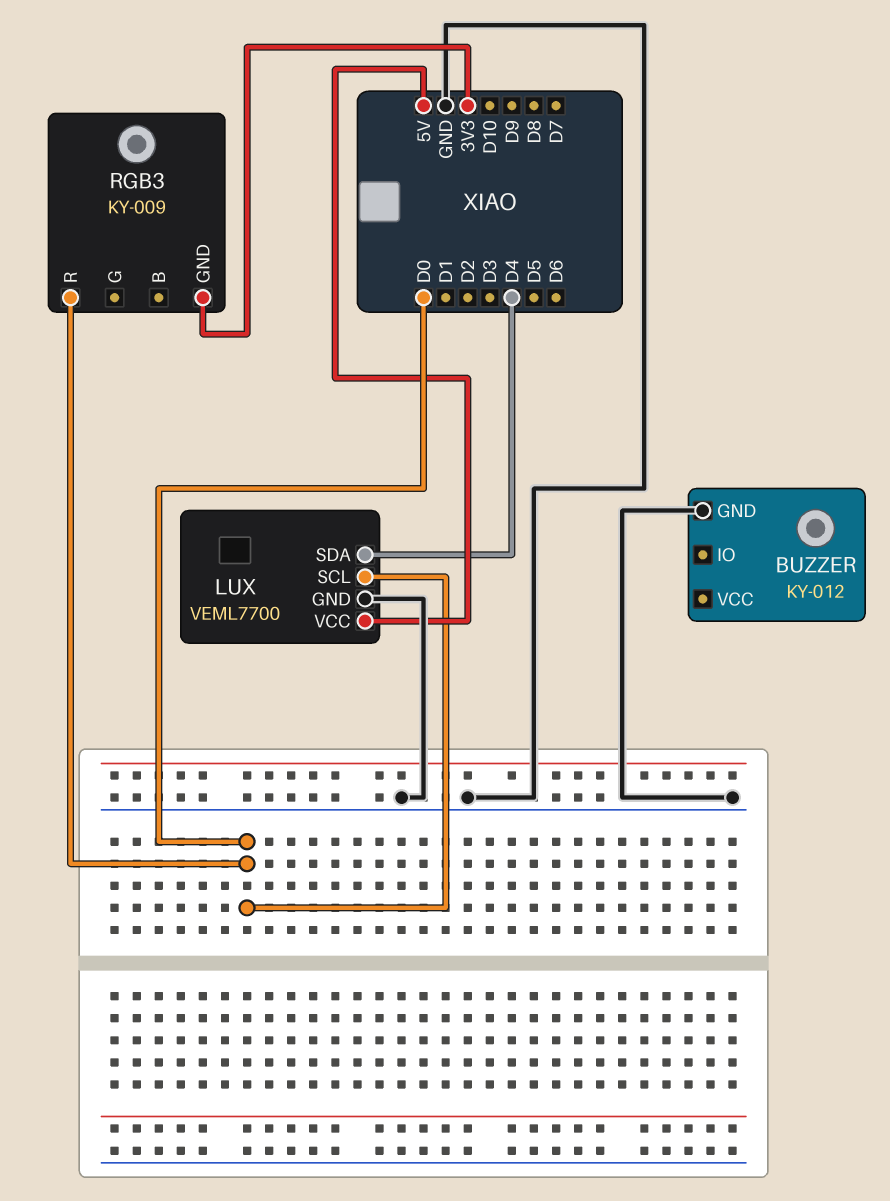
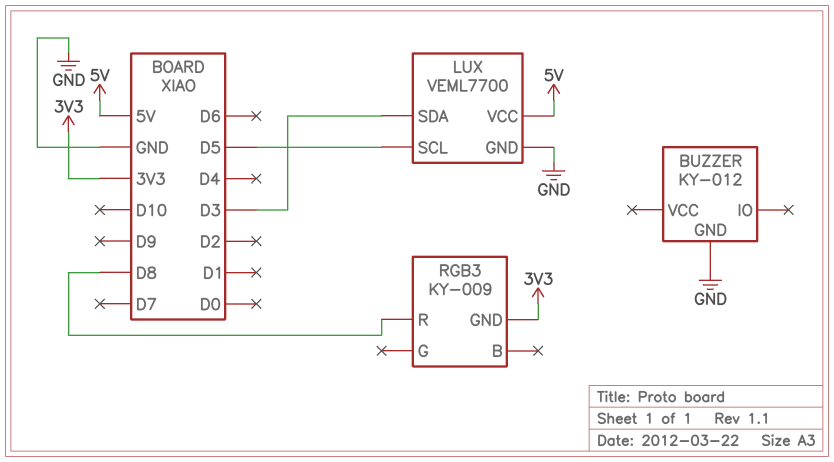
LUX pin SCL: D0 -> D5
LUX pin SDA: D4 -> D3
RGB3 pin R: D0 -> D8

